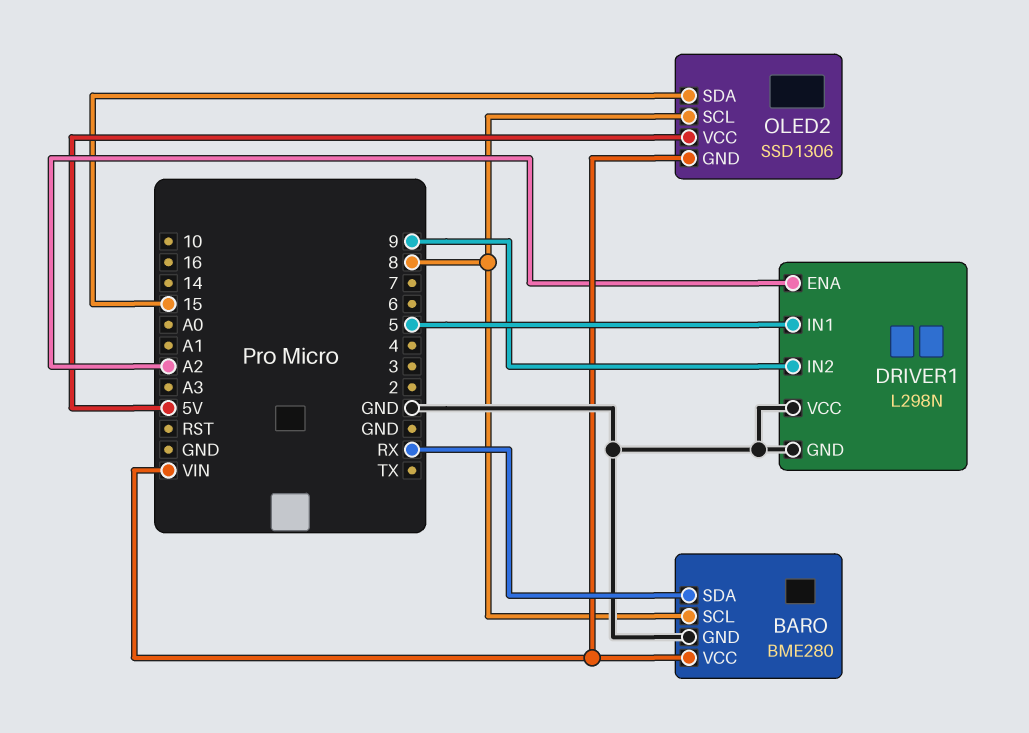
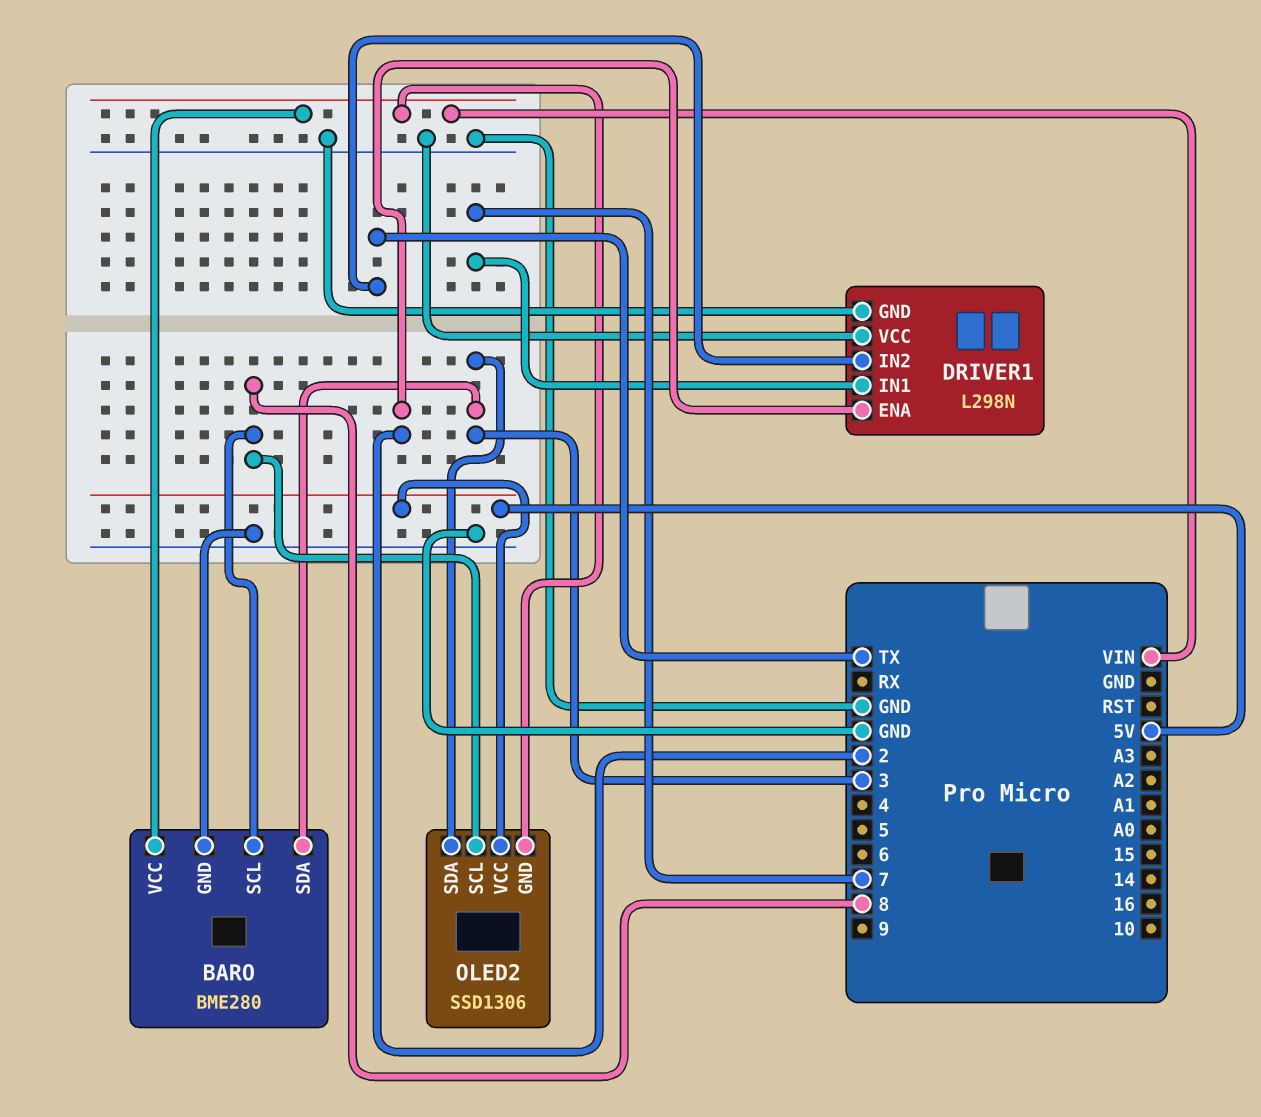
BARO pin SDA: RX -> 3
DRIVER1 pin ENA: A2 -> 2
DRIVER1 pin IN1: 5 -> 7
DRIVER1 pin IN2: 9 -> TX
OLED2 pin SDA: 15 -> 3

